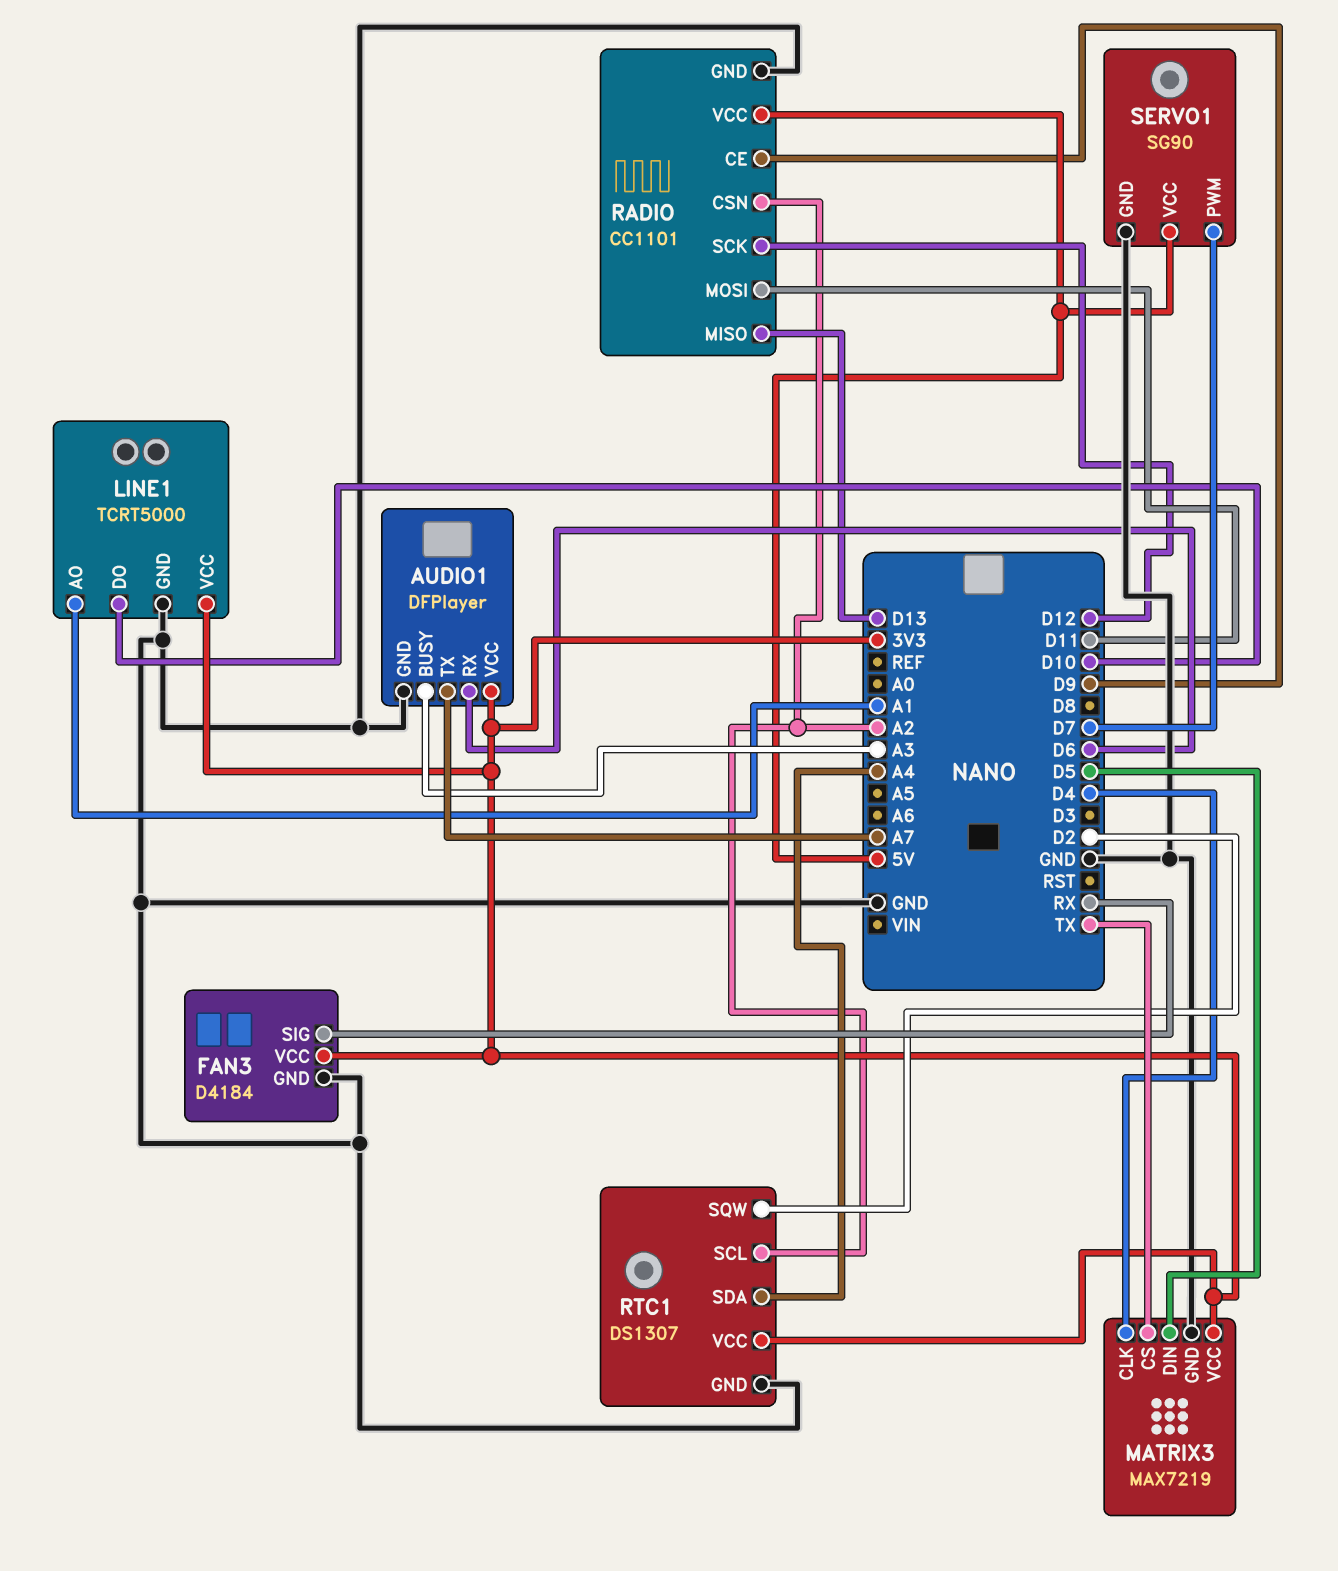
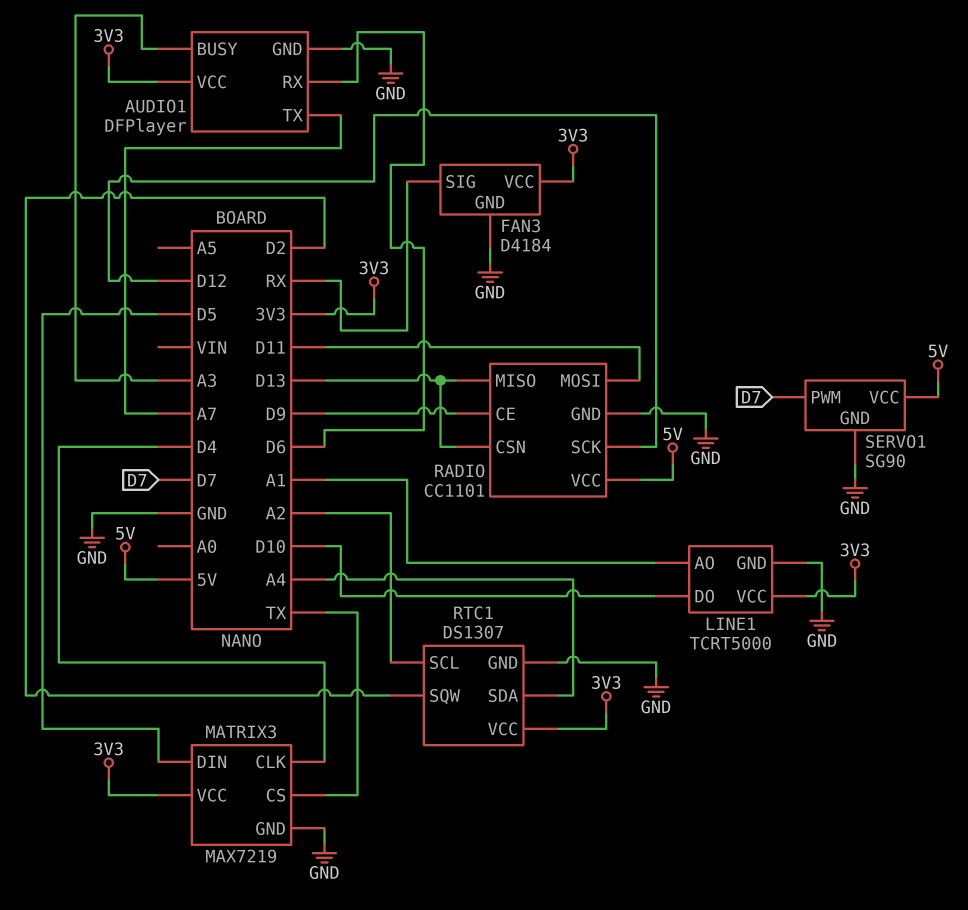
RADIO pin CSN: A2 -> D13

